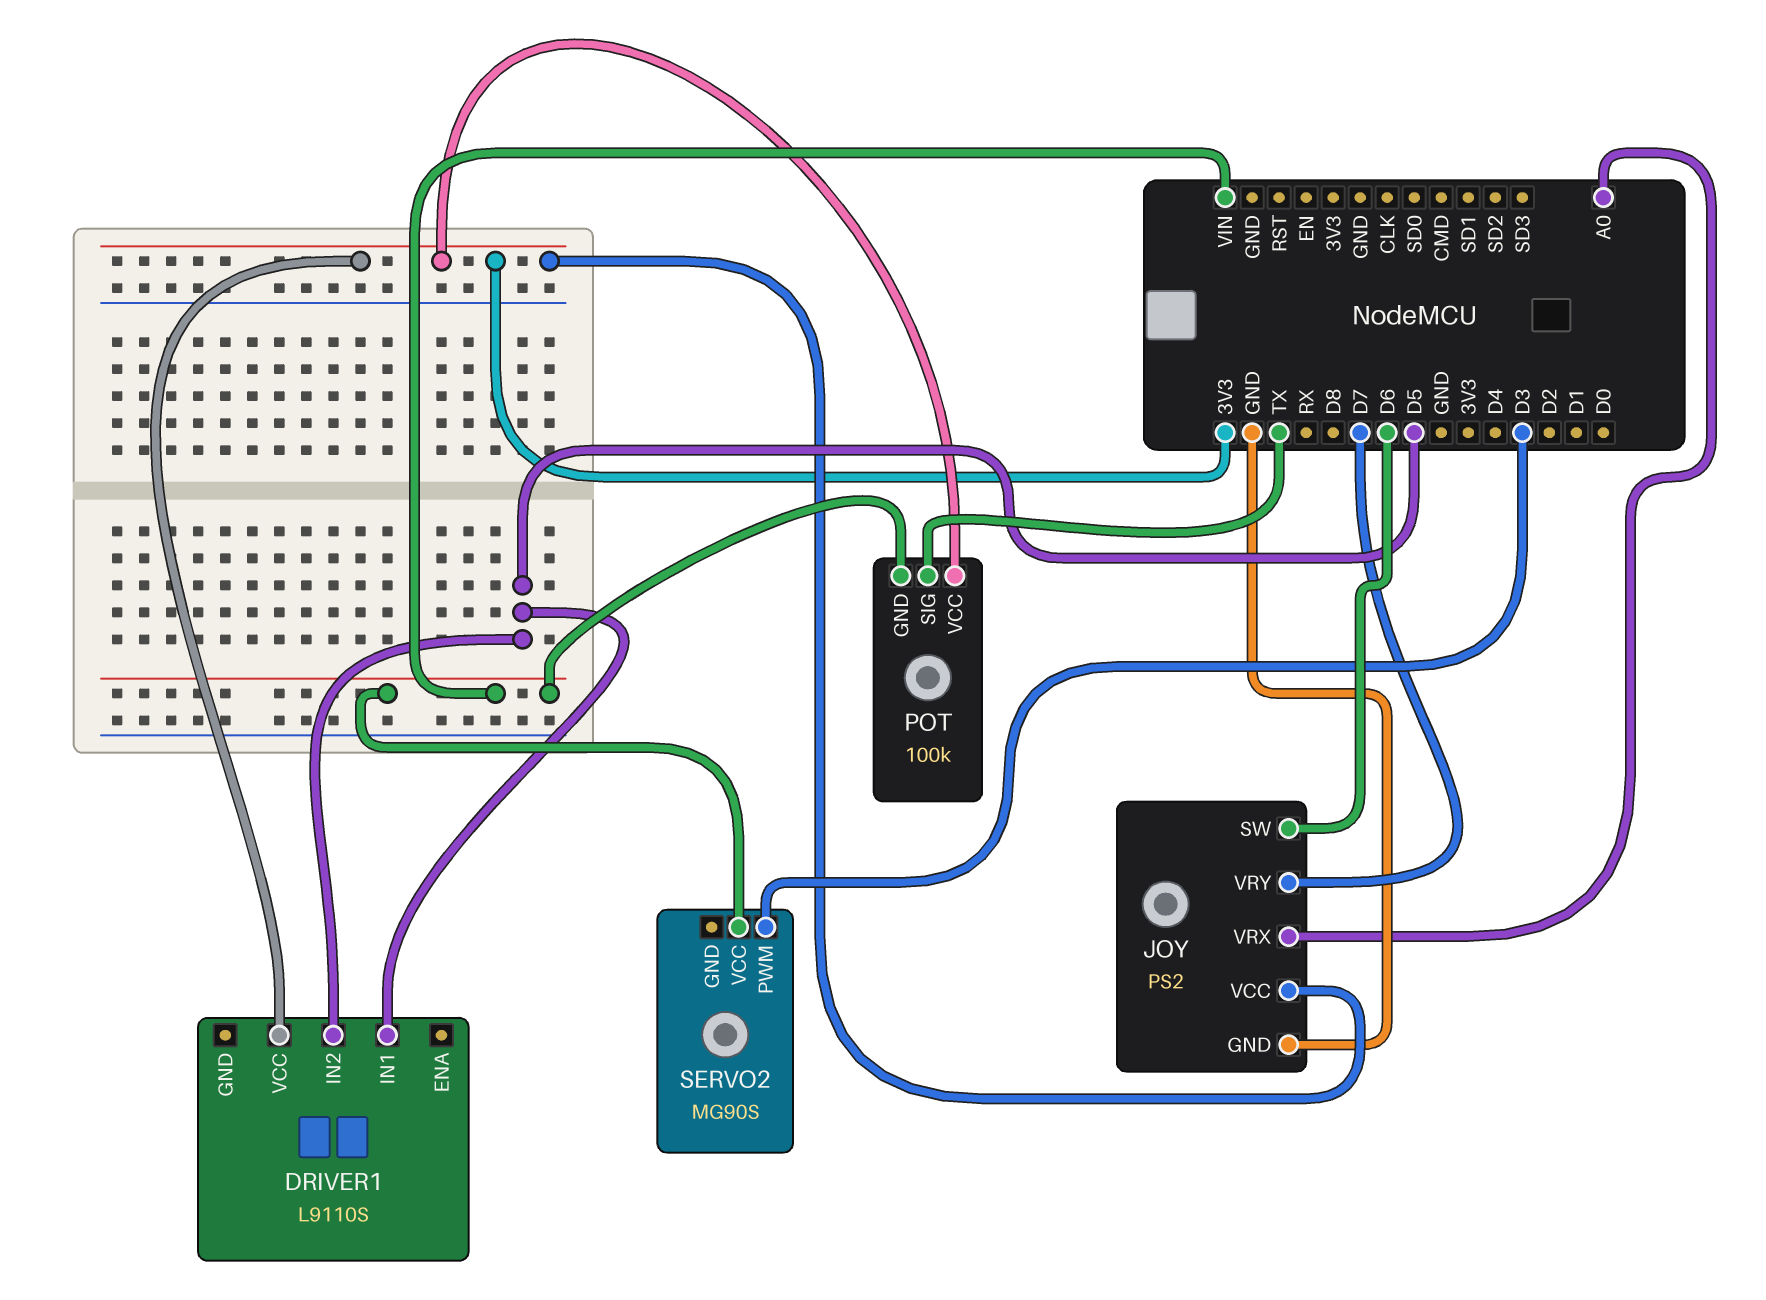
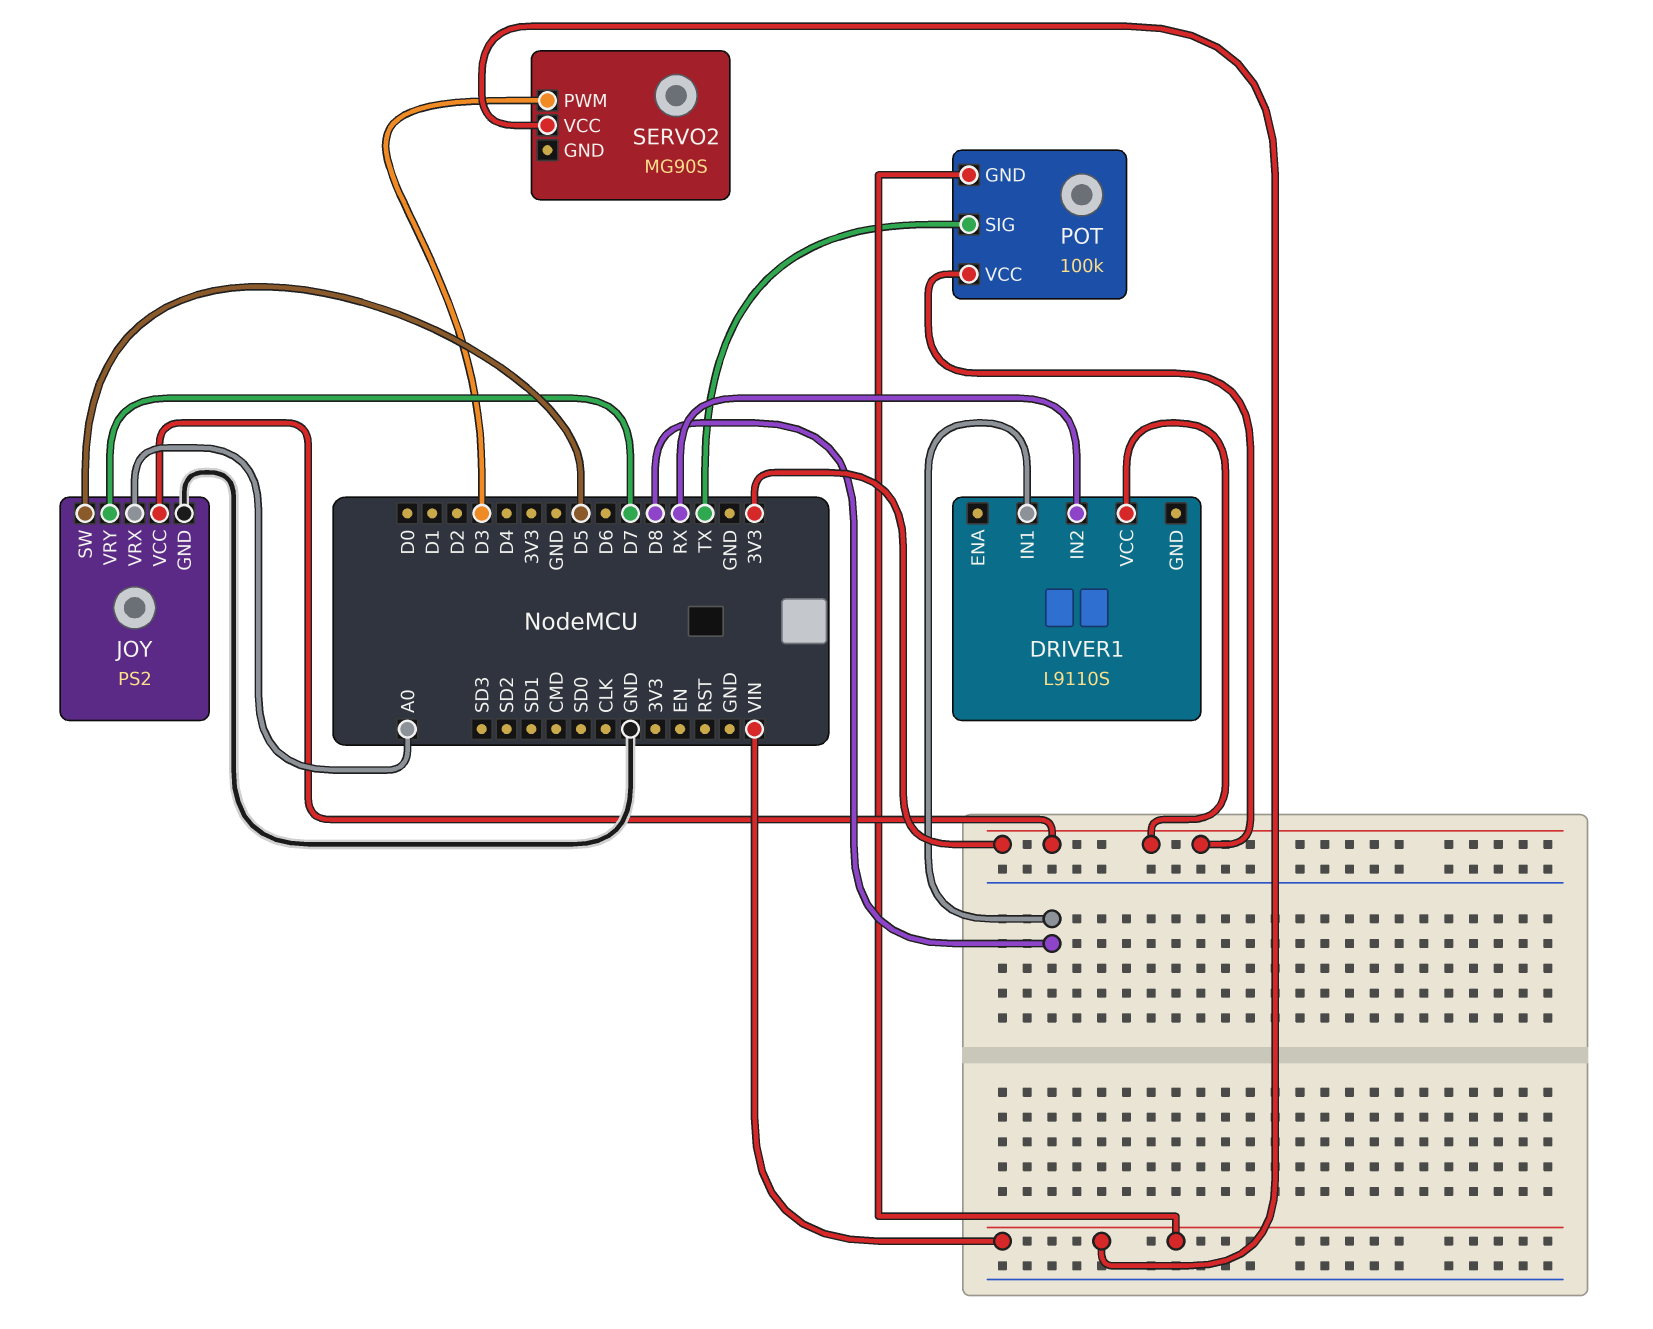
DRIVER1 pin IN1: D5 -> D8
DRIVER1 pin IN2: D5 -> RX
JOY pin SW: D6 -> D5

